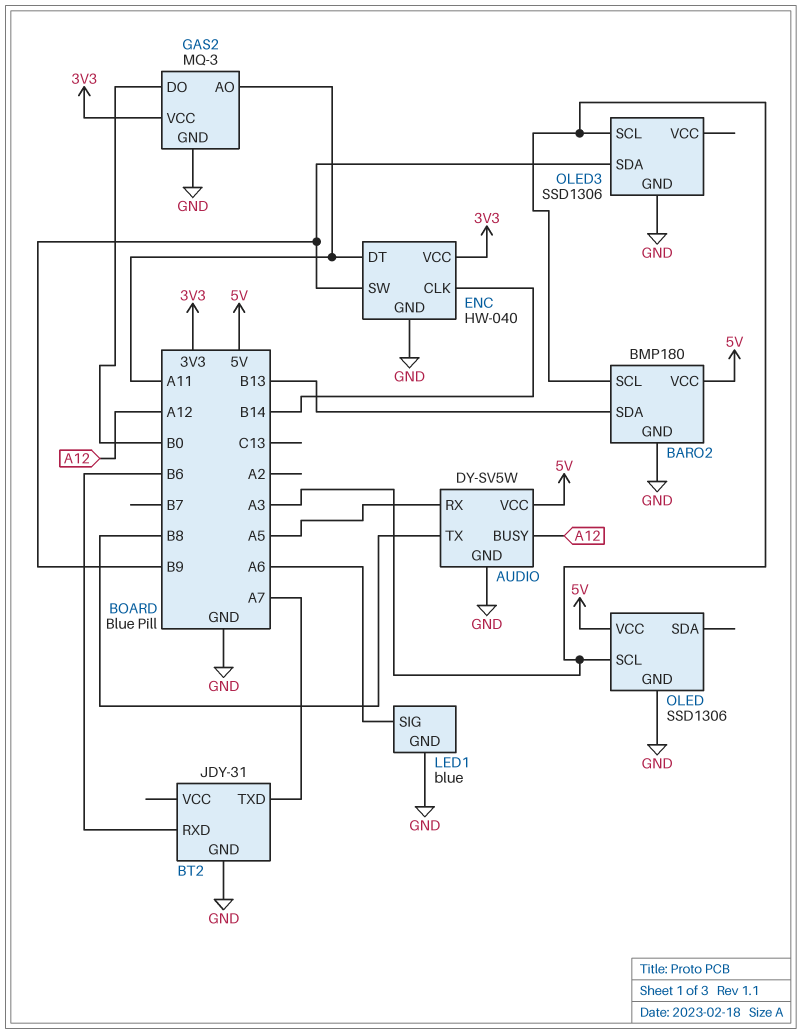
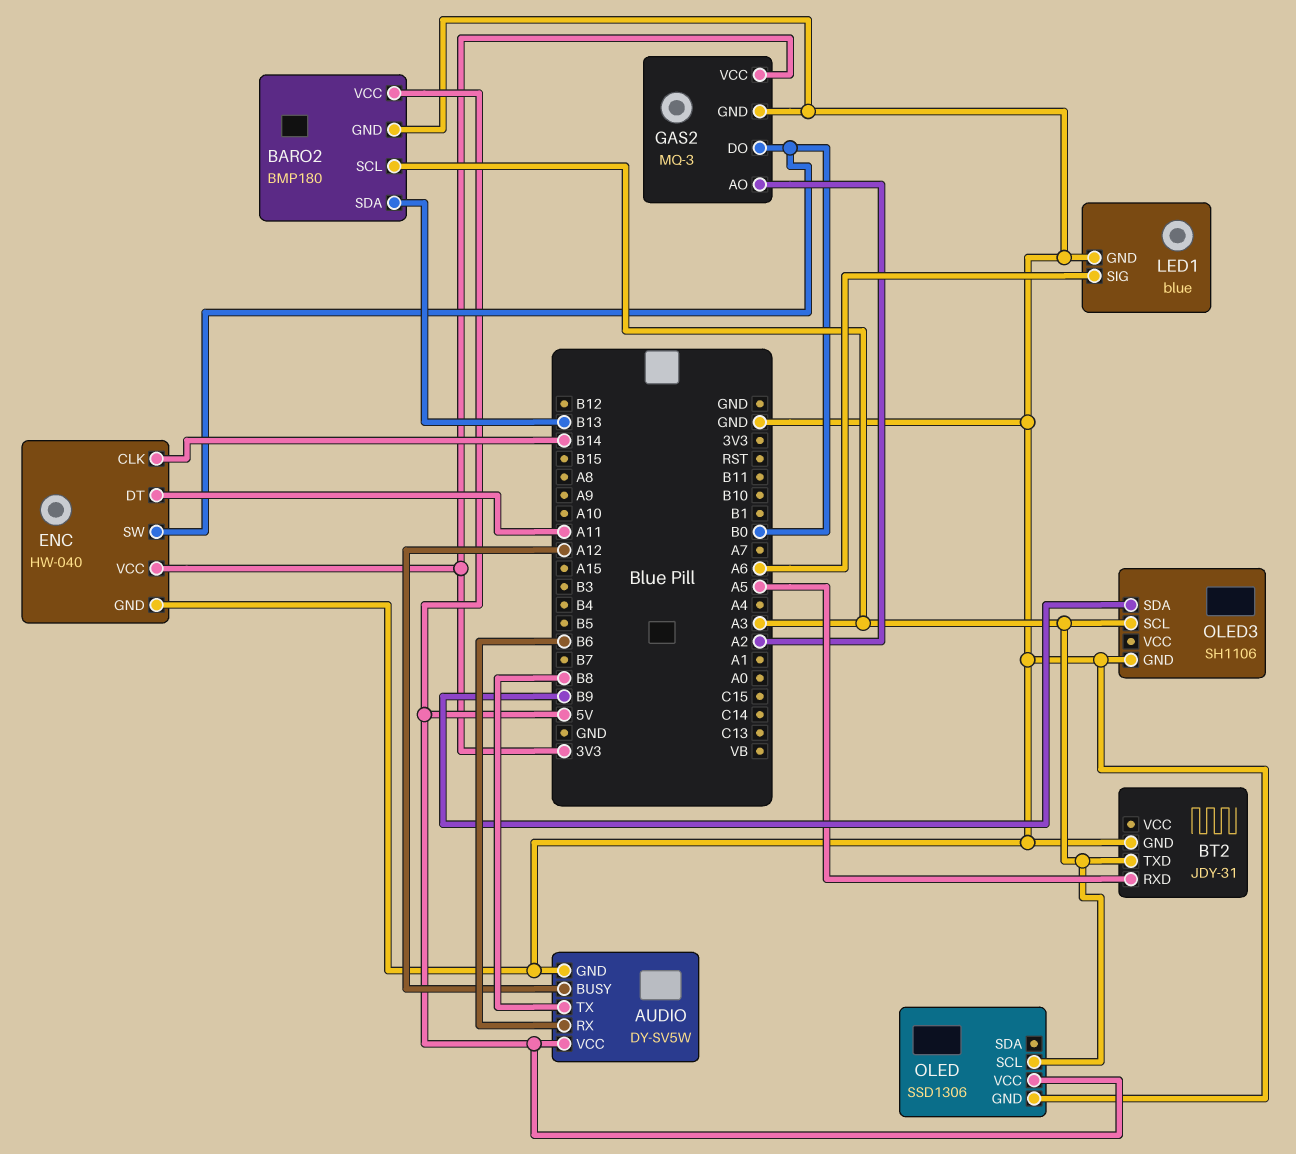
AUDIO pin RX: A5 -> B6
BT2 pin RXD: B6 -> A5
BT2 pin TXD: A7 -> A3
ENC pin SW: B9 -> B0
GAS2 pin AO: A11 -> A2
OLED3: SSD1306 -> SH1106

